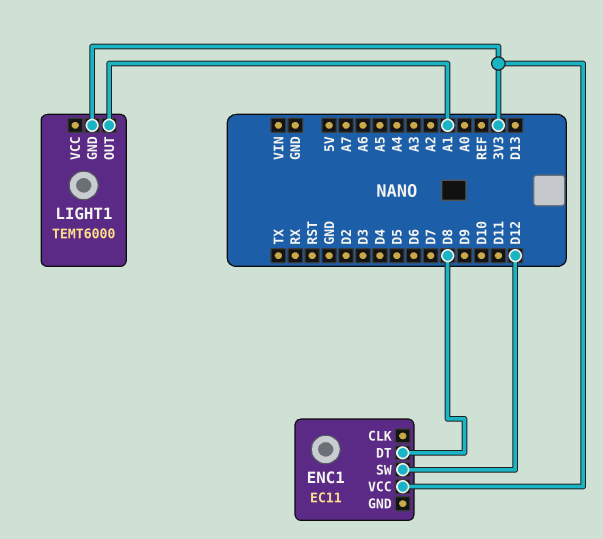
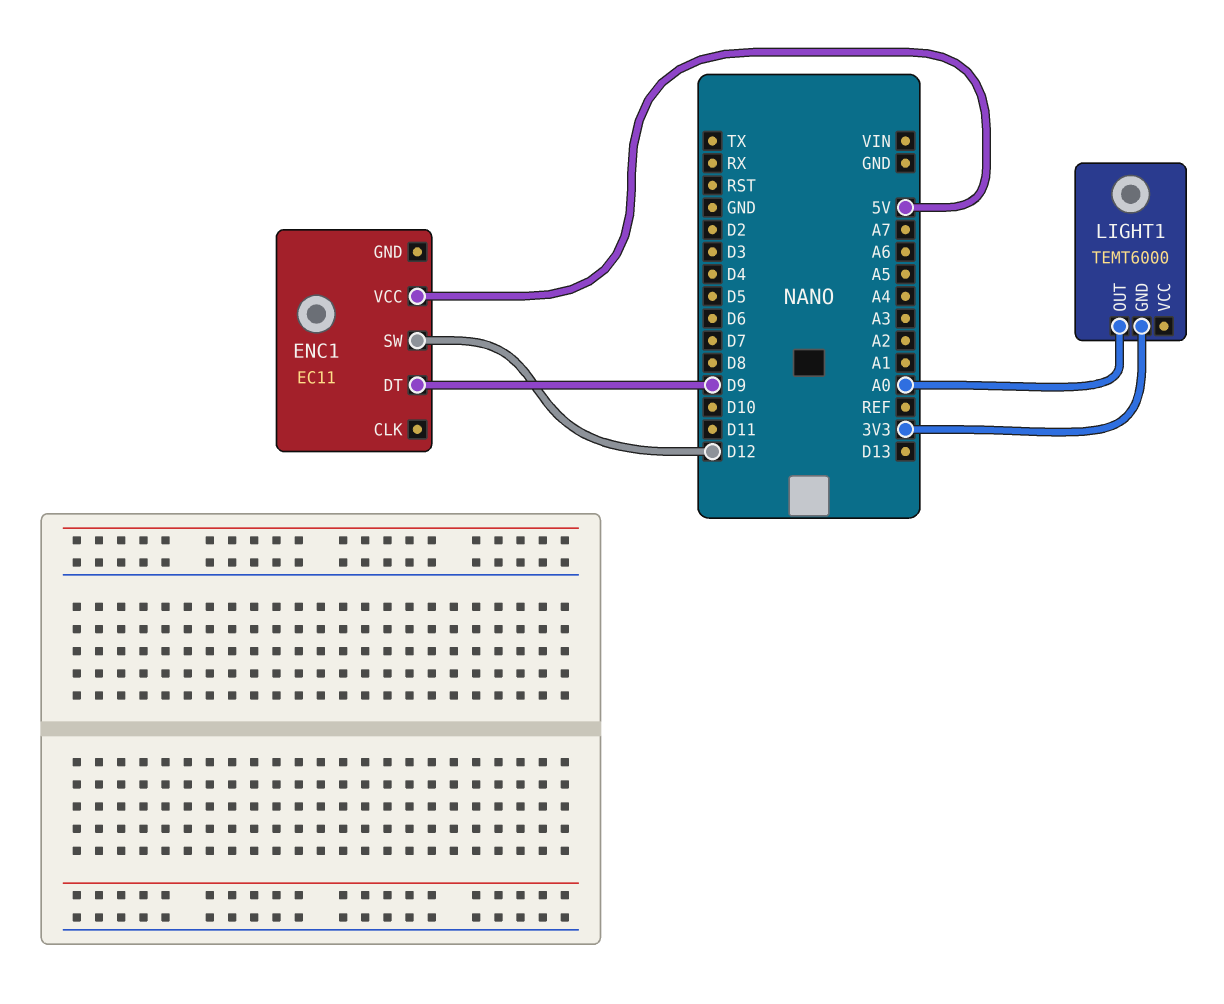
ENC1 pin DT: D8 -> D9
ENC1 pin VCC: 3V3 -> 5V
LIGHT1 pin OUT: A1 -> A0

